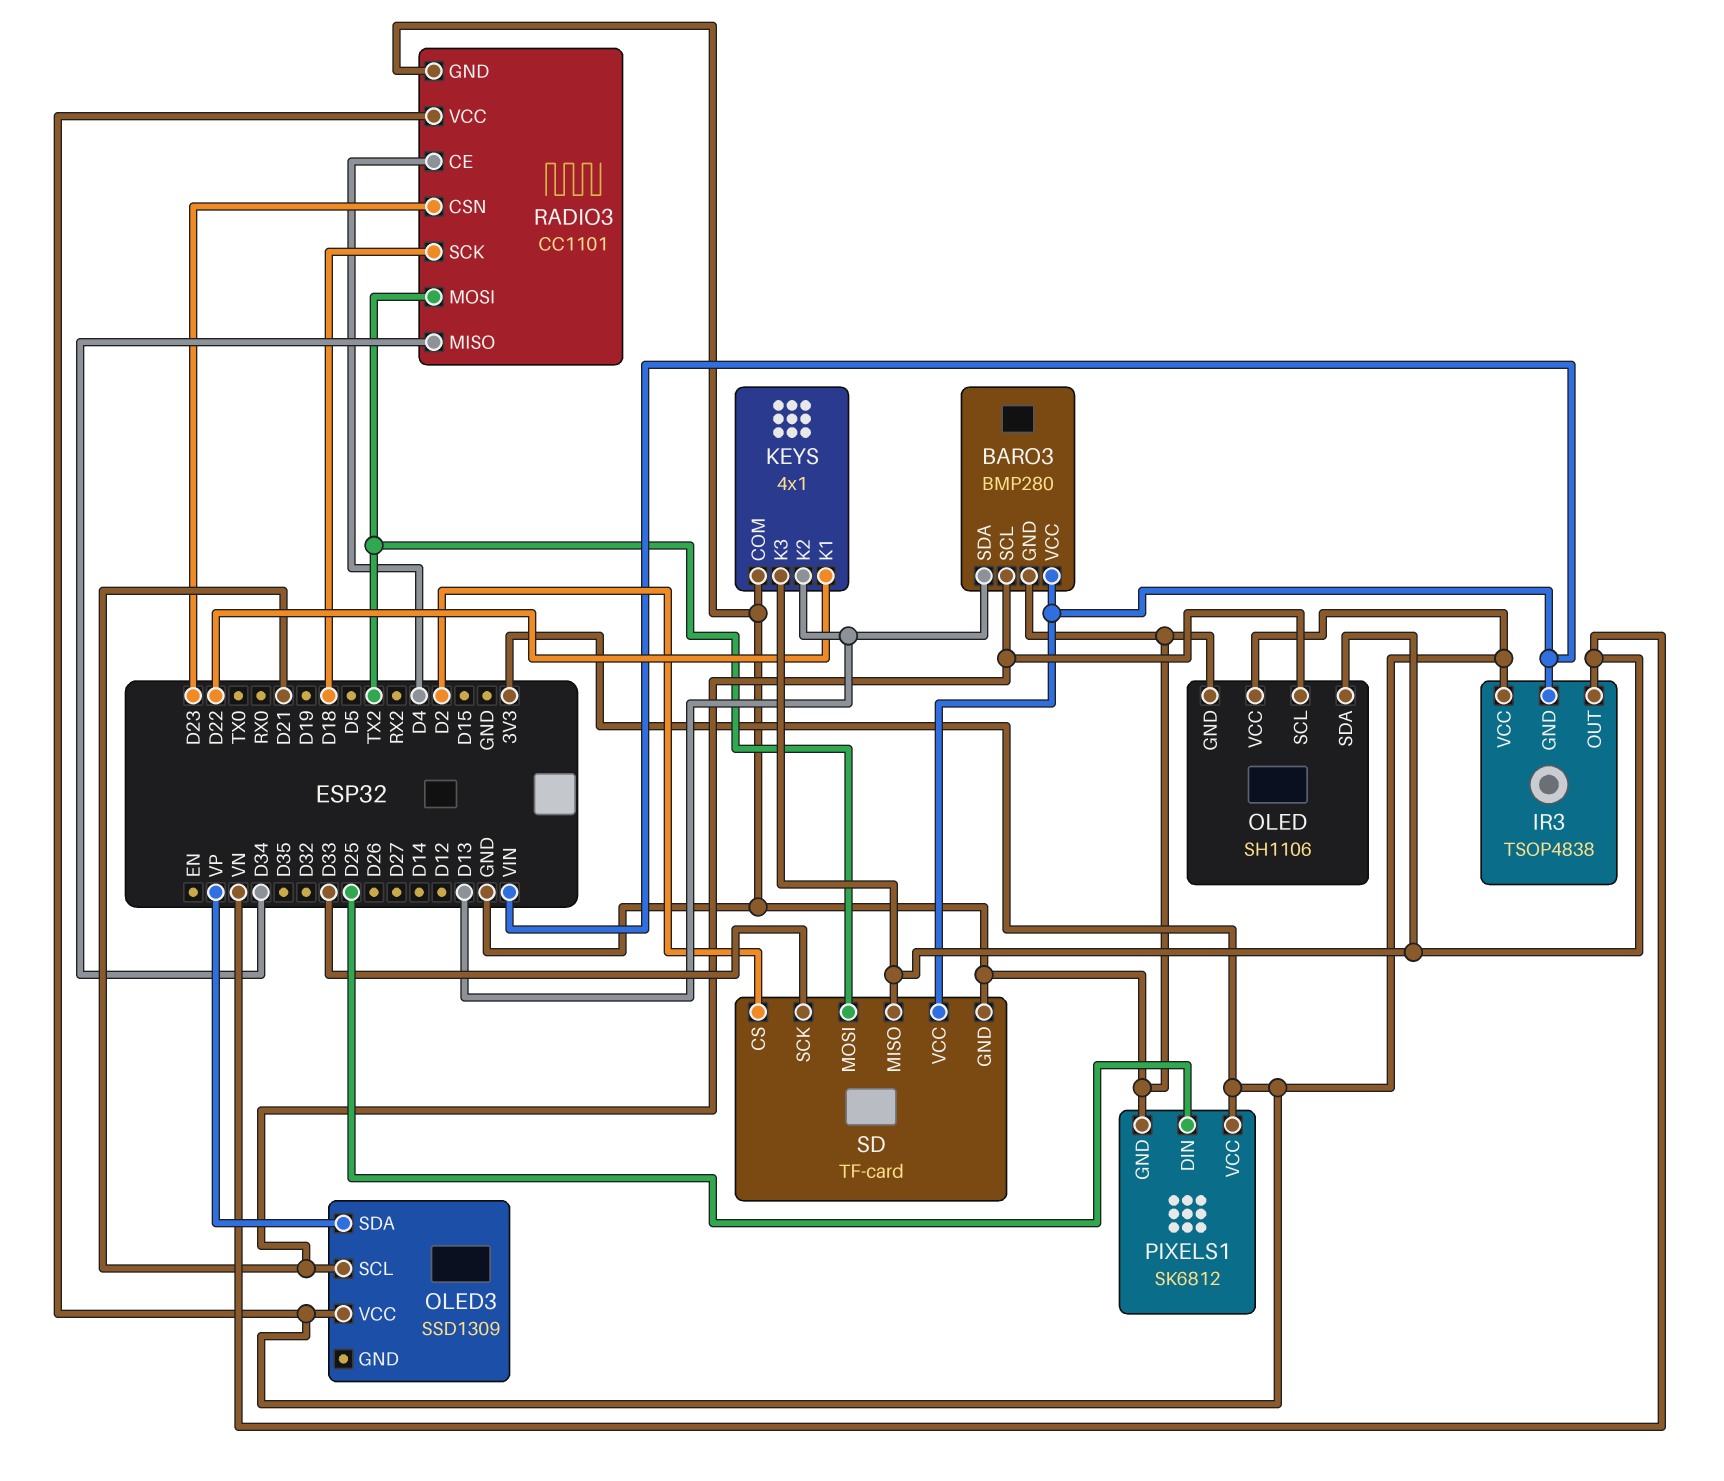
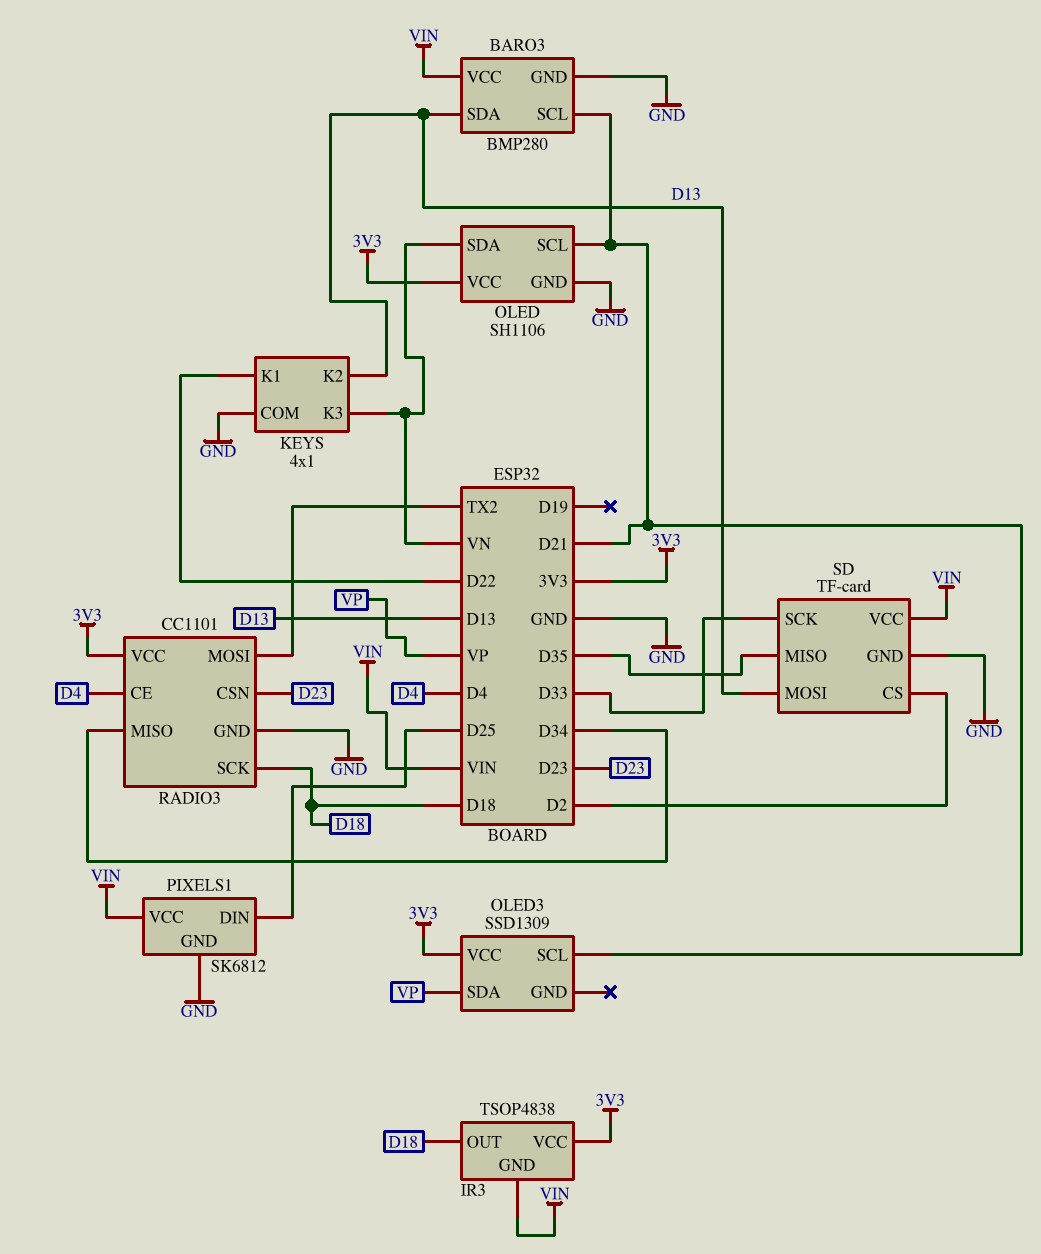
IR3 pin OUT: VN -> D18
PIXELS1 pin VCC: 3V3 -> VIN
SD pin MISO: VN -> D35
SD pin MOSI: TX2 -> D13

